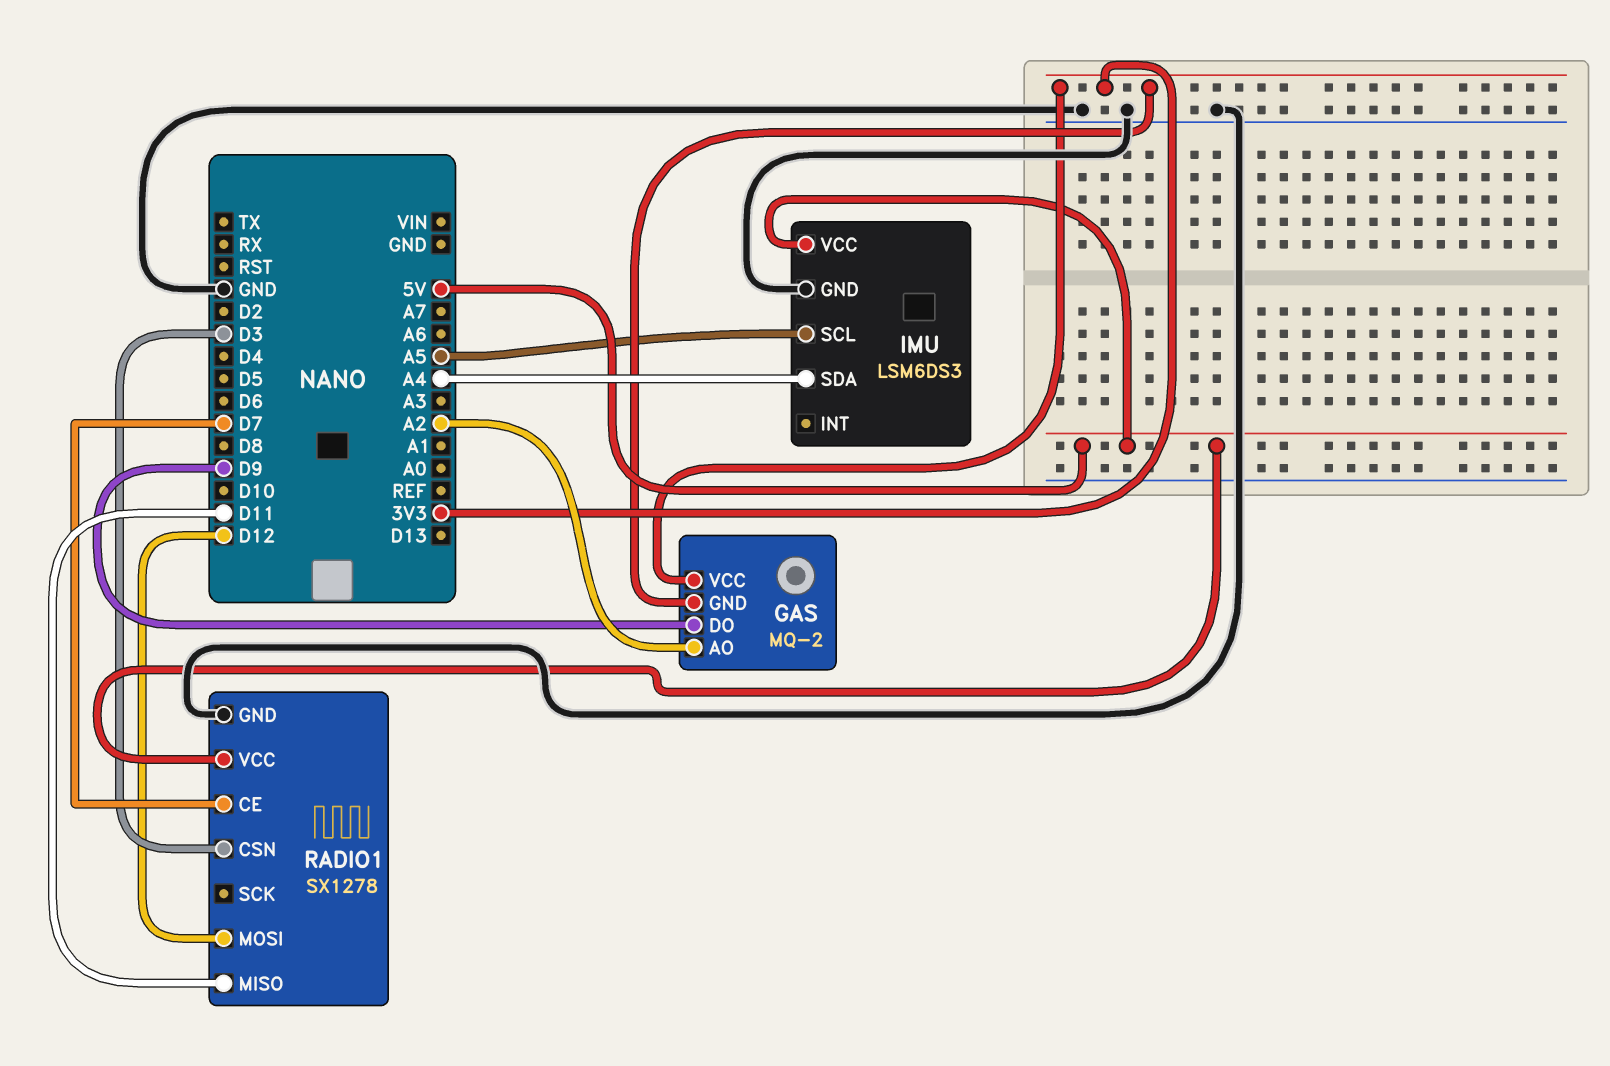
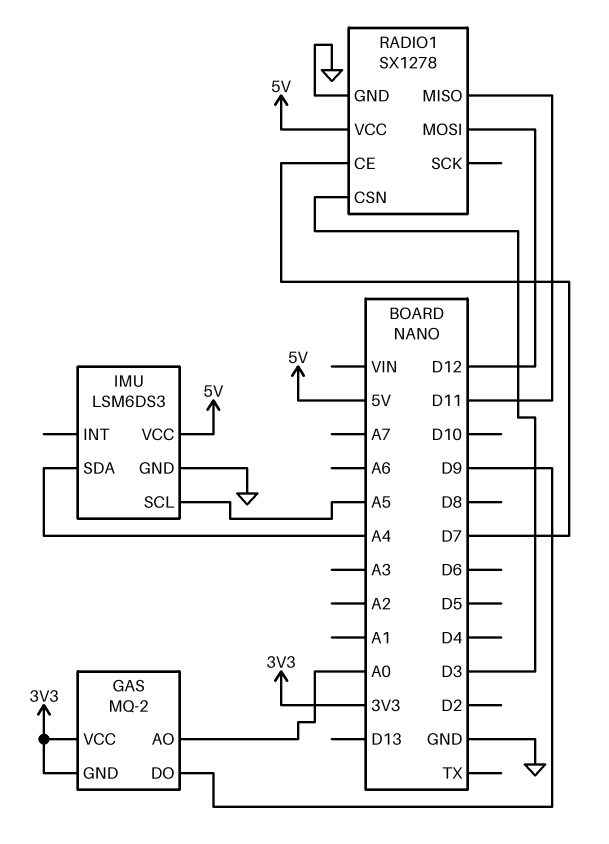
GAS pin AO: A2 -> A0

